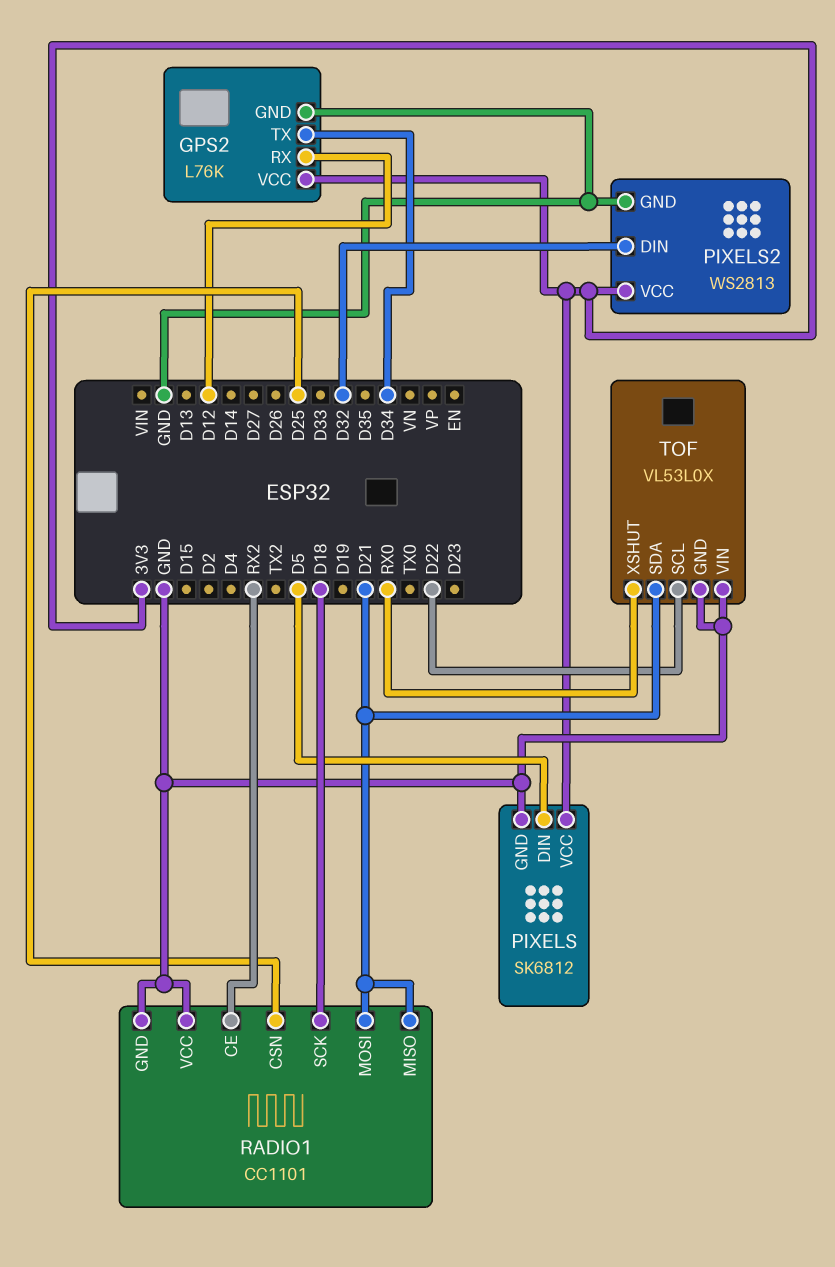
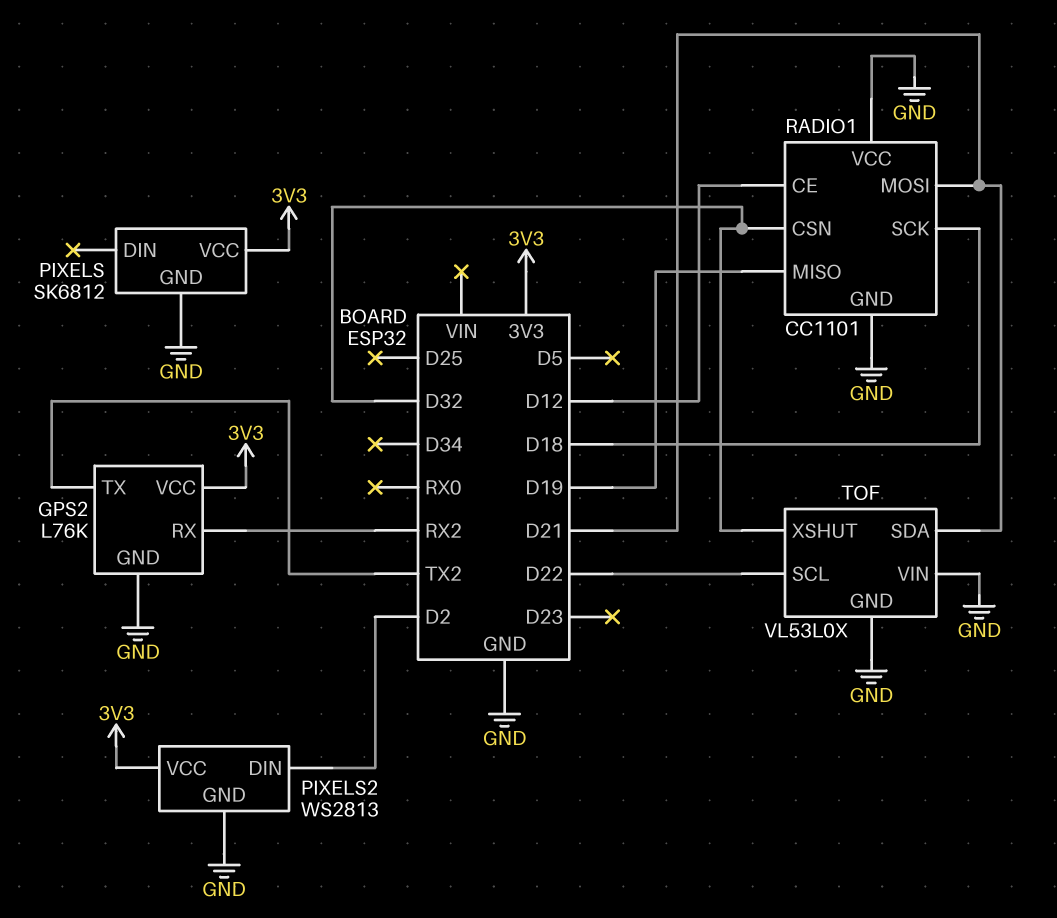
GPS2 pin RX: D12 -> RX2
GPS2 pin TX: D34 -> TX2
PIXELS pin DIN: D5 -> none
PIXELS2 pin DIN: D32 -> D2
RADIO1 pin CE: RX2 -> D12
RADIO1 pin CSN: D25 -> D32
RADIO1 pin MISO: D21 -> D19
TOF pin XSHUT: RX0 -> D32

